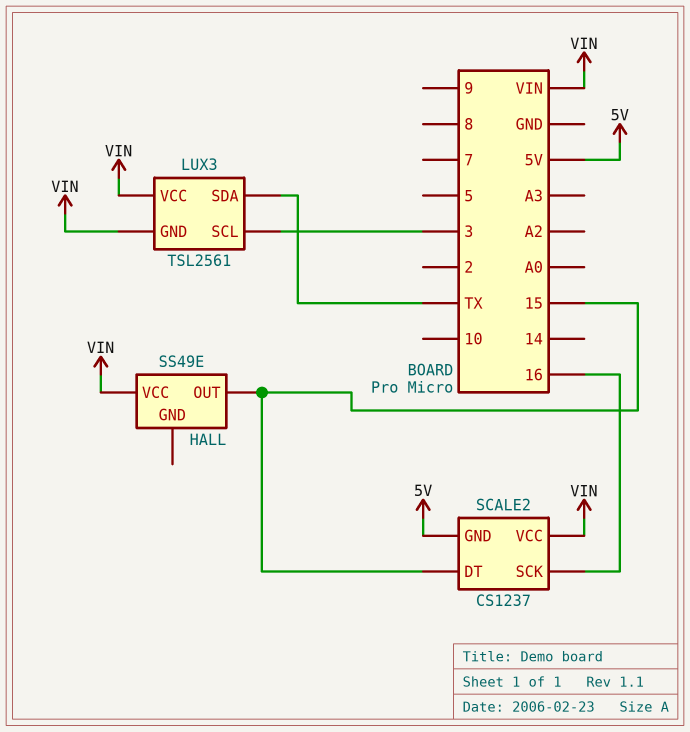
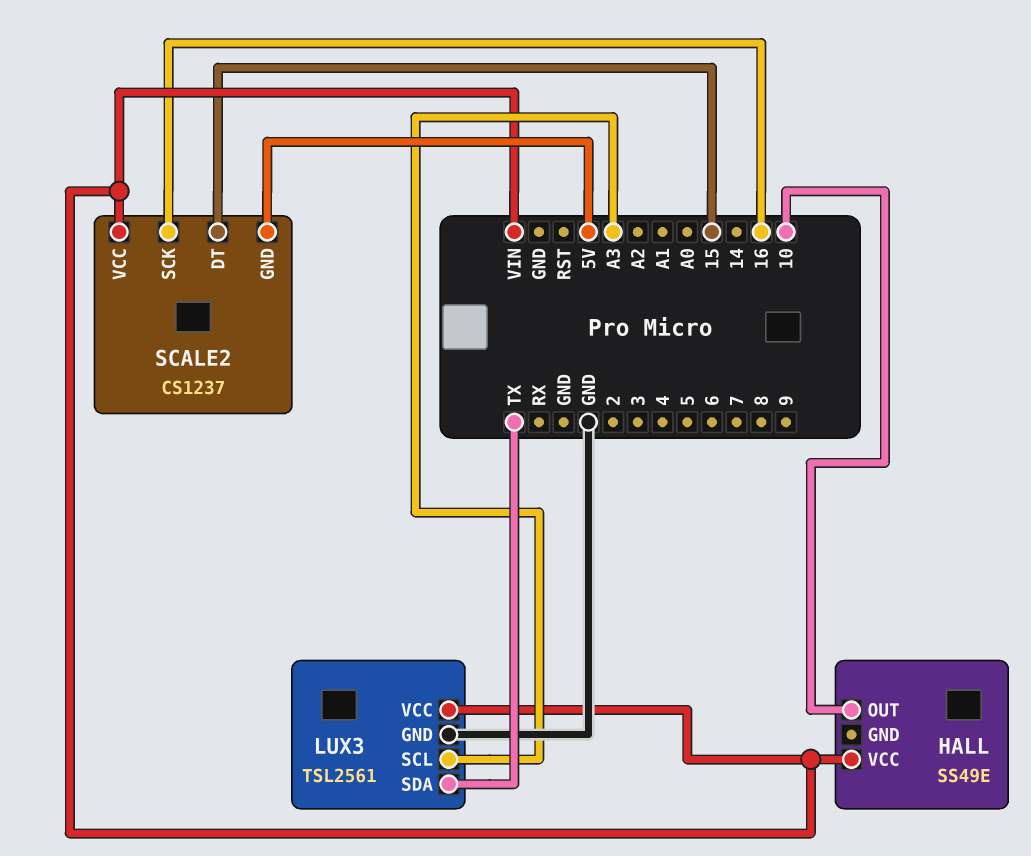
HALL pin OUT: 15 -> 10
LUX3 pin GND: VIN -> GND
LUX3 pin SCL: 3 -> A3

